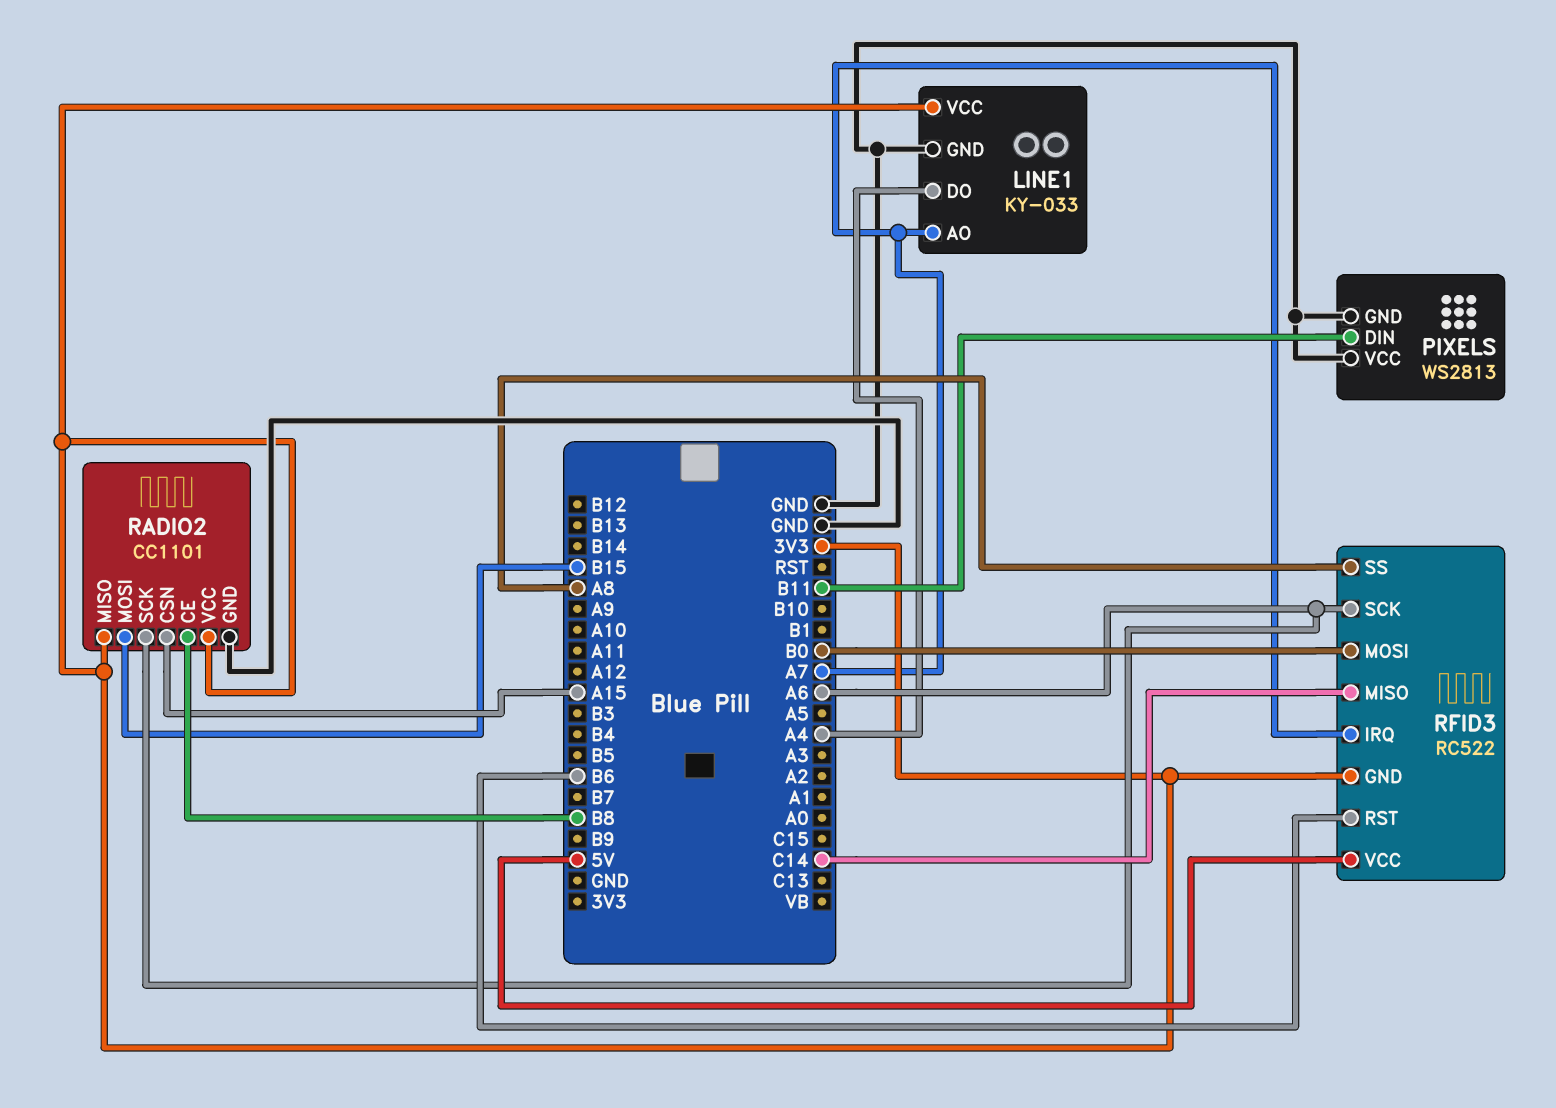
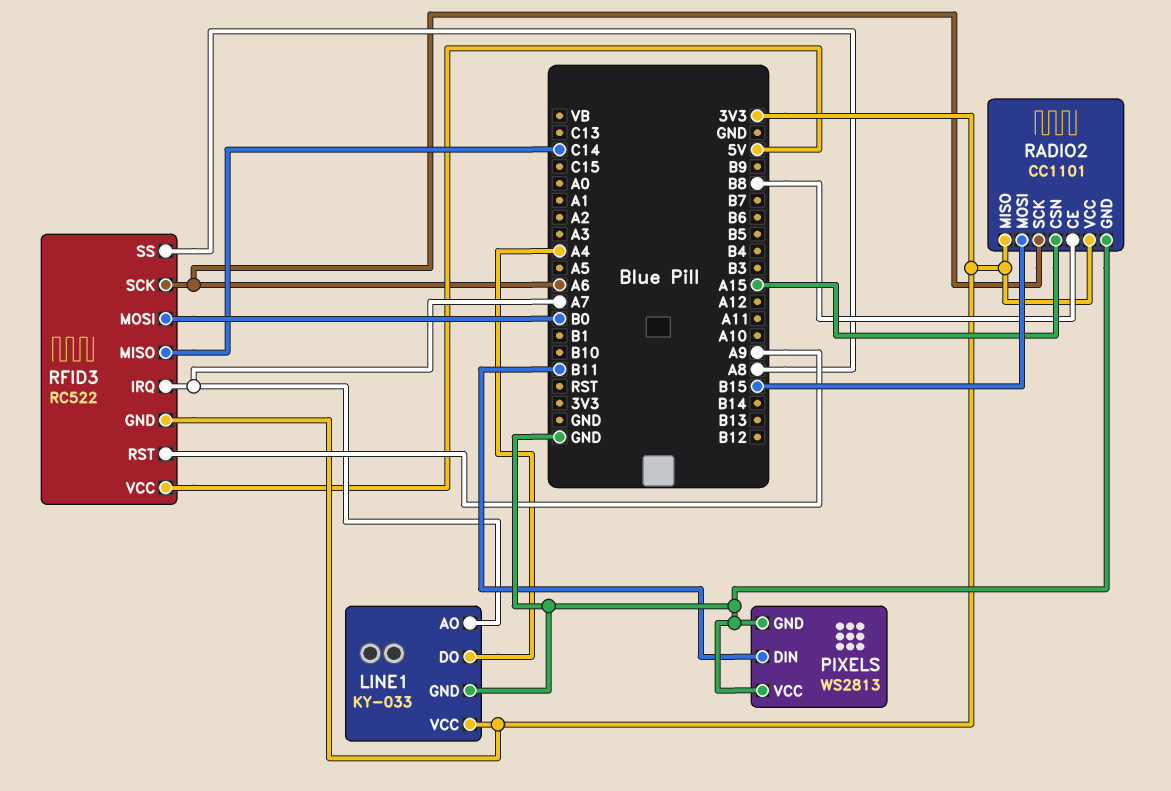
RFID3 pin RST: B6 -> A9

